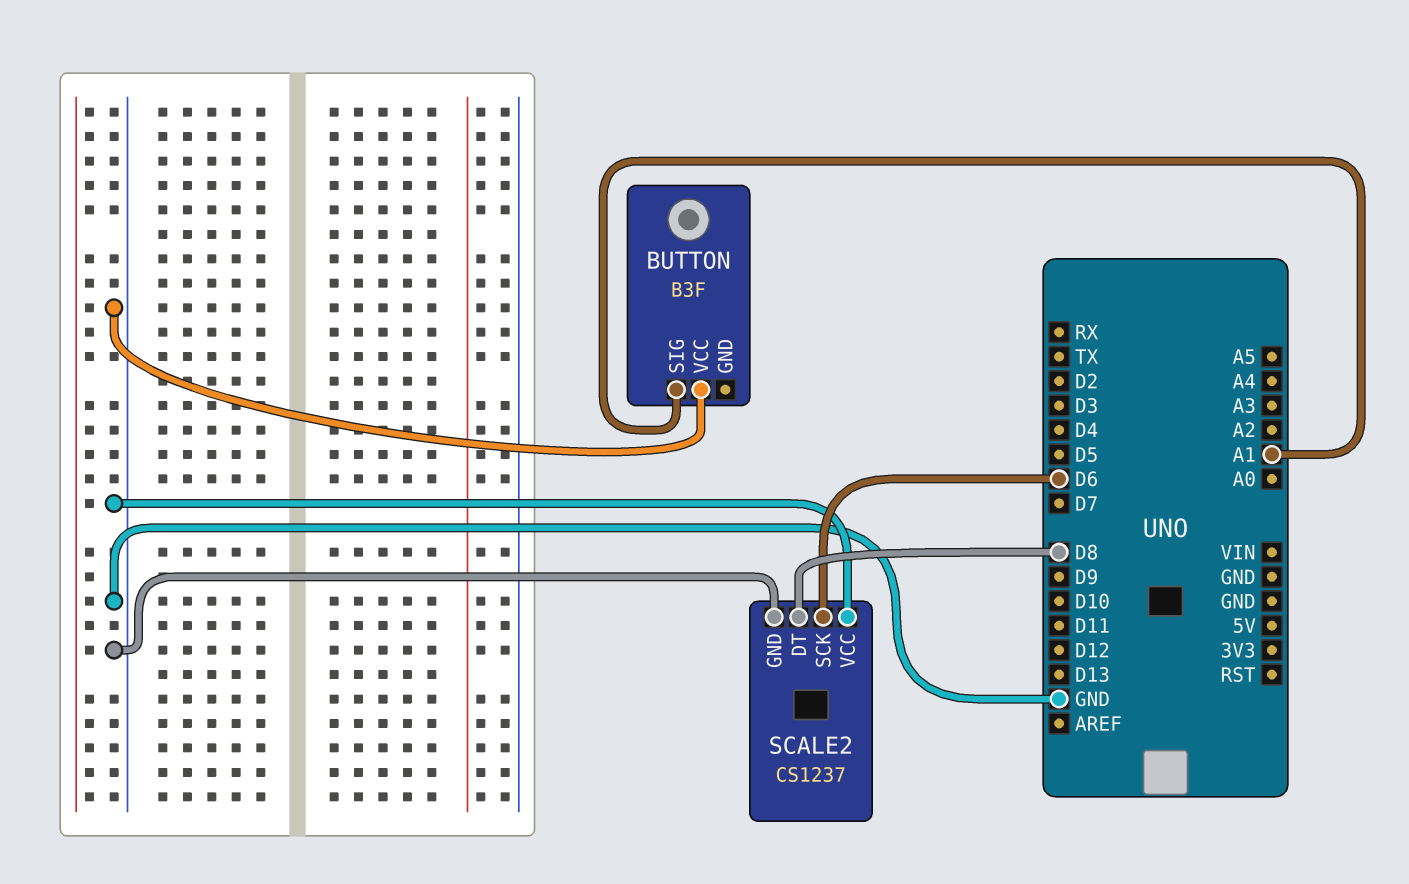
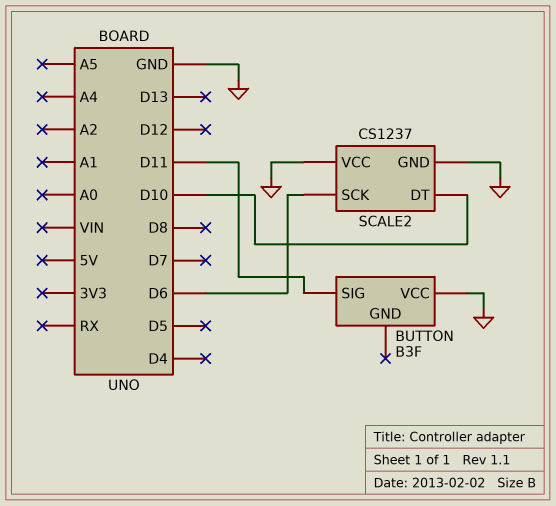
BUTTON pin SIG: A1 -> D11
SCALE2 pin DT: D8 -> D10

